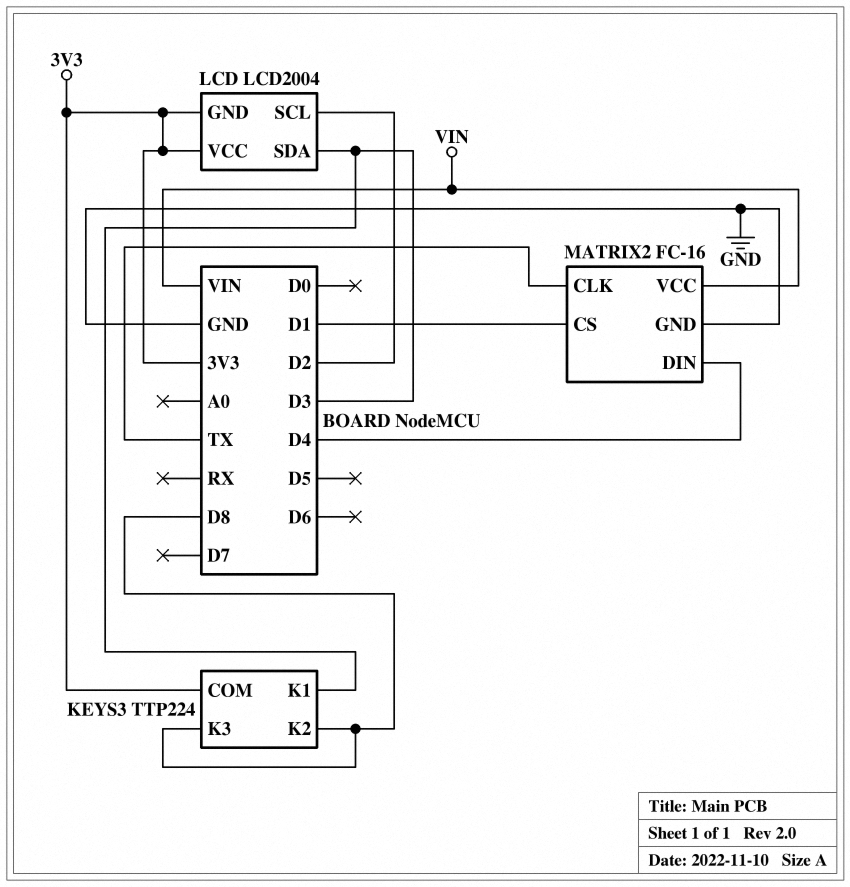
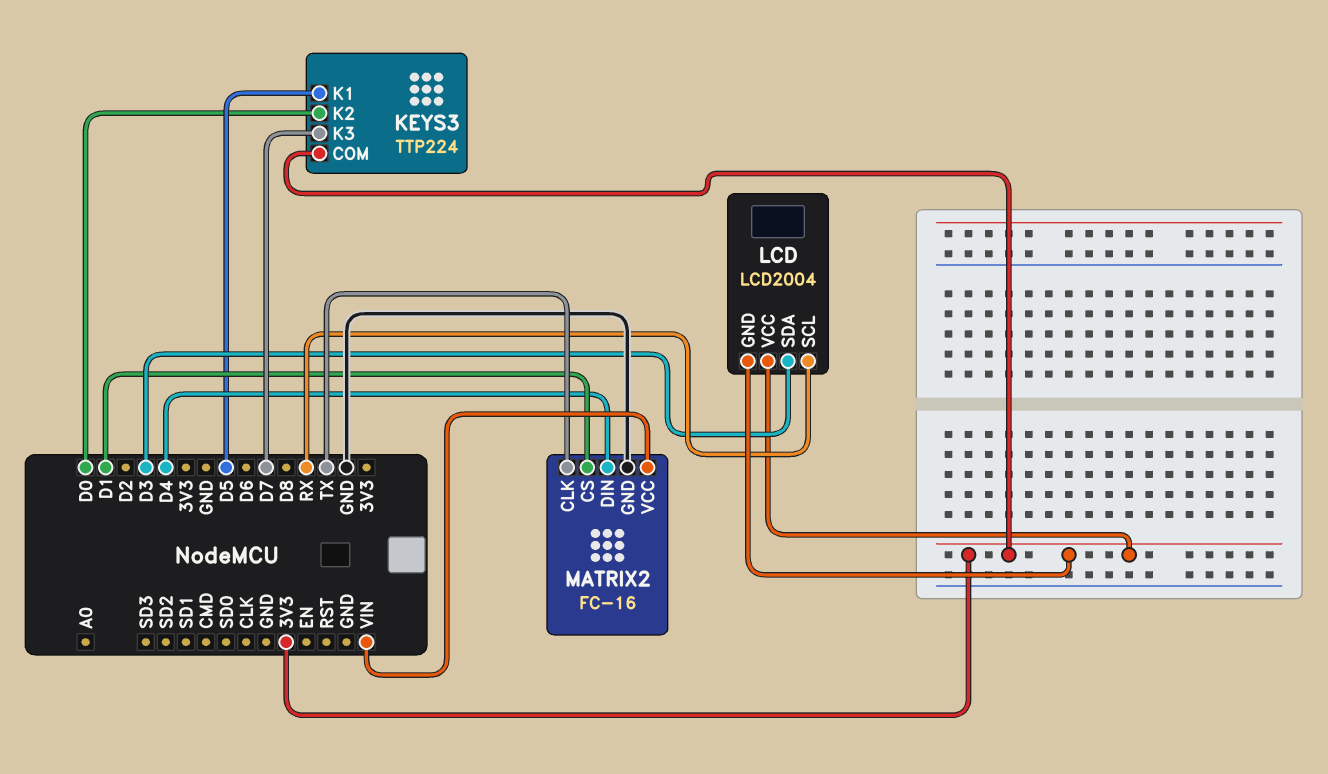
KEYS3 pin K1: D3 -> D5
KEYS3 pin K2: D8 -> D0
KEYS3 pin K3: D8 -> D7
LCD pin SCL: D2 -> RX

